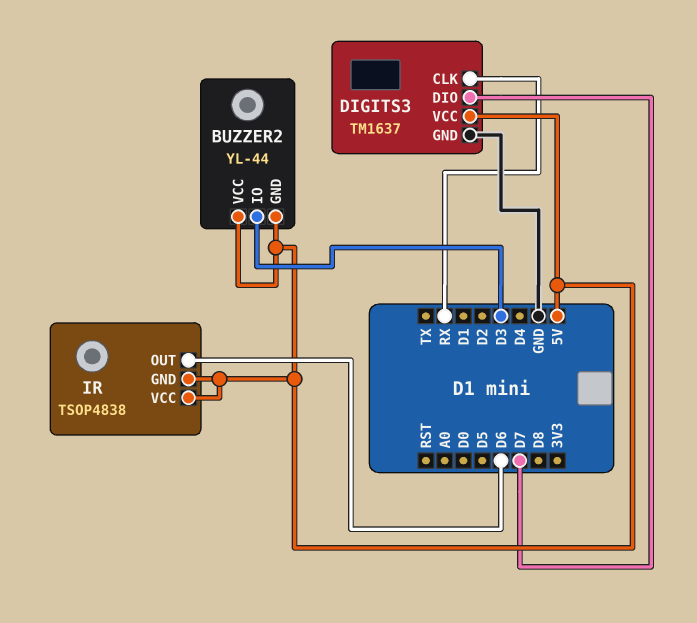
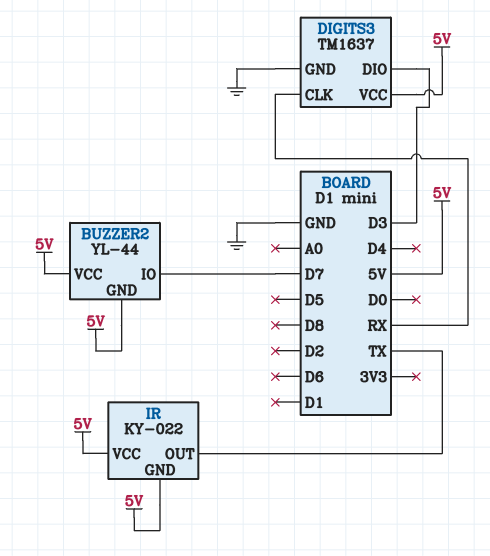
BUZZER2 pin IO: D3 -> D7
DIGITS3 pin DIO: D7 -> D3
IR: TSOP4838 -> KY-022
IR pin OUT: D6 -> TX

